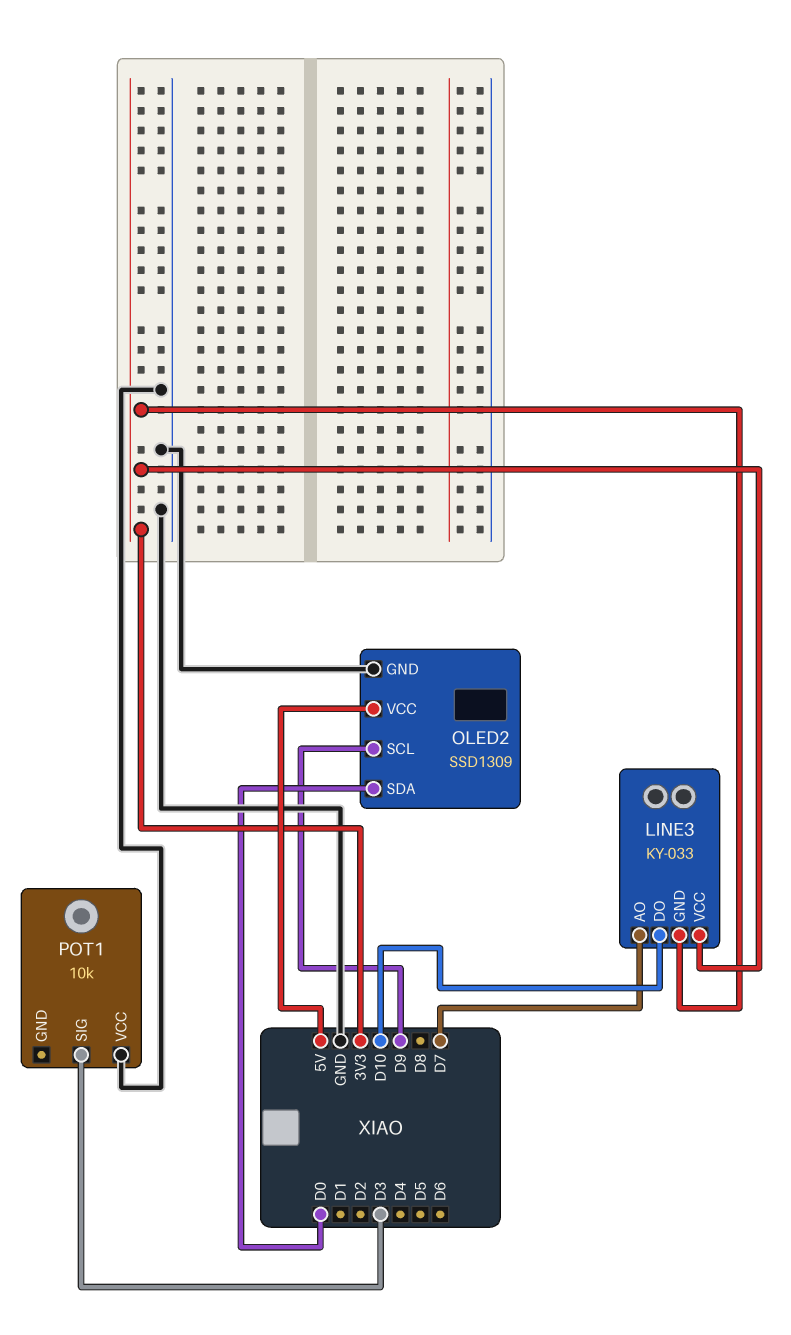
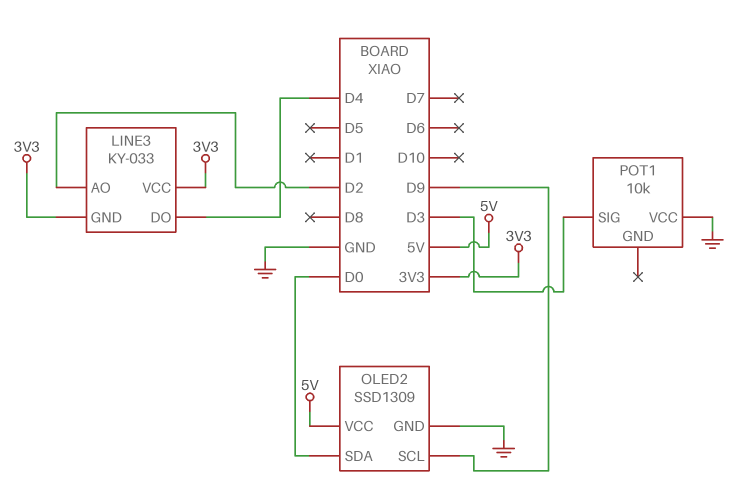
LINE3 pin AO: D7 -> D2
LINE3 pin DO: D10 -> D4

